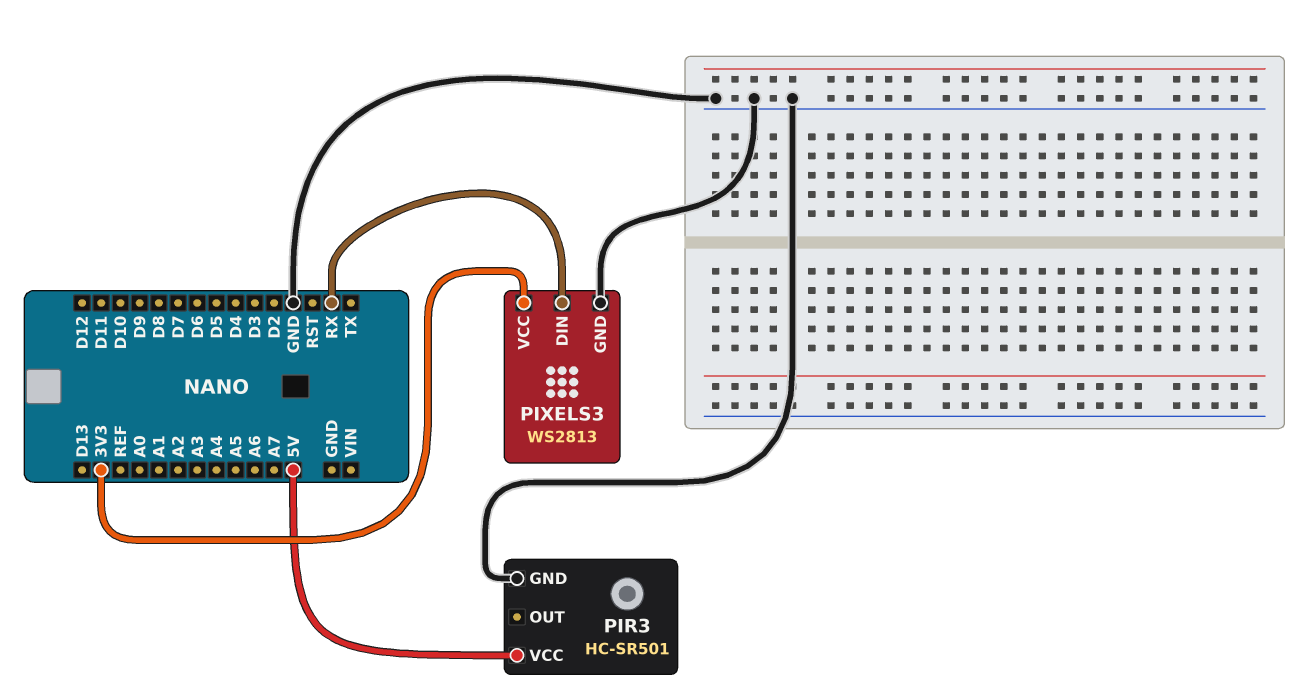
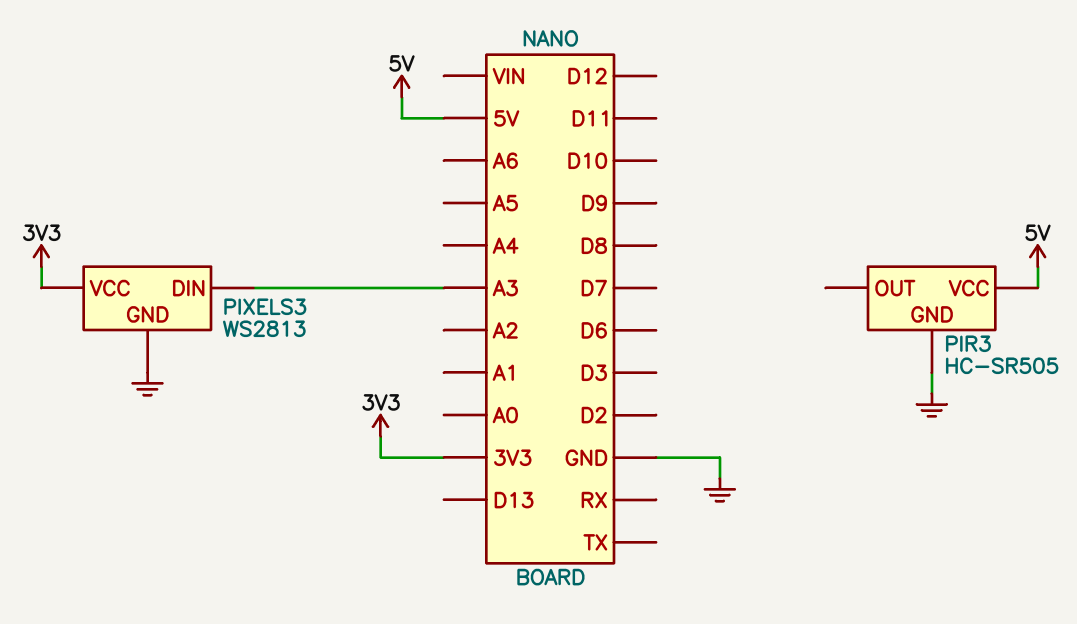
PIR3: HC-SR501 -> HC-SR505
PIXELS3 pin DIN: RX -> A3

